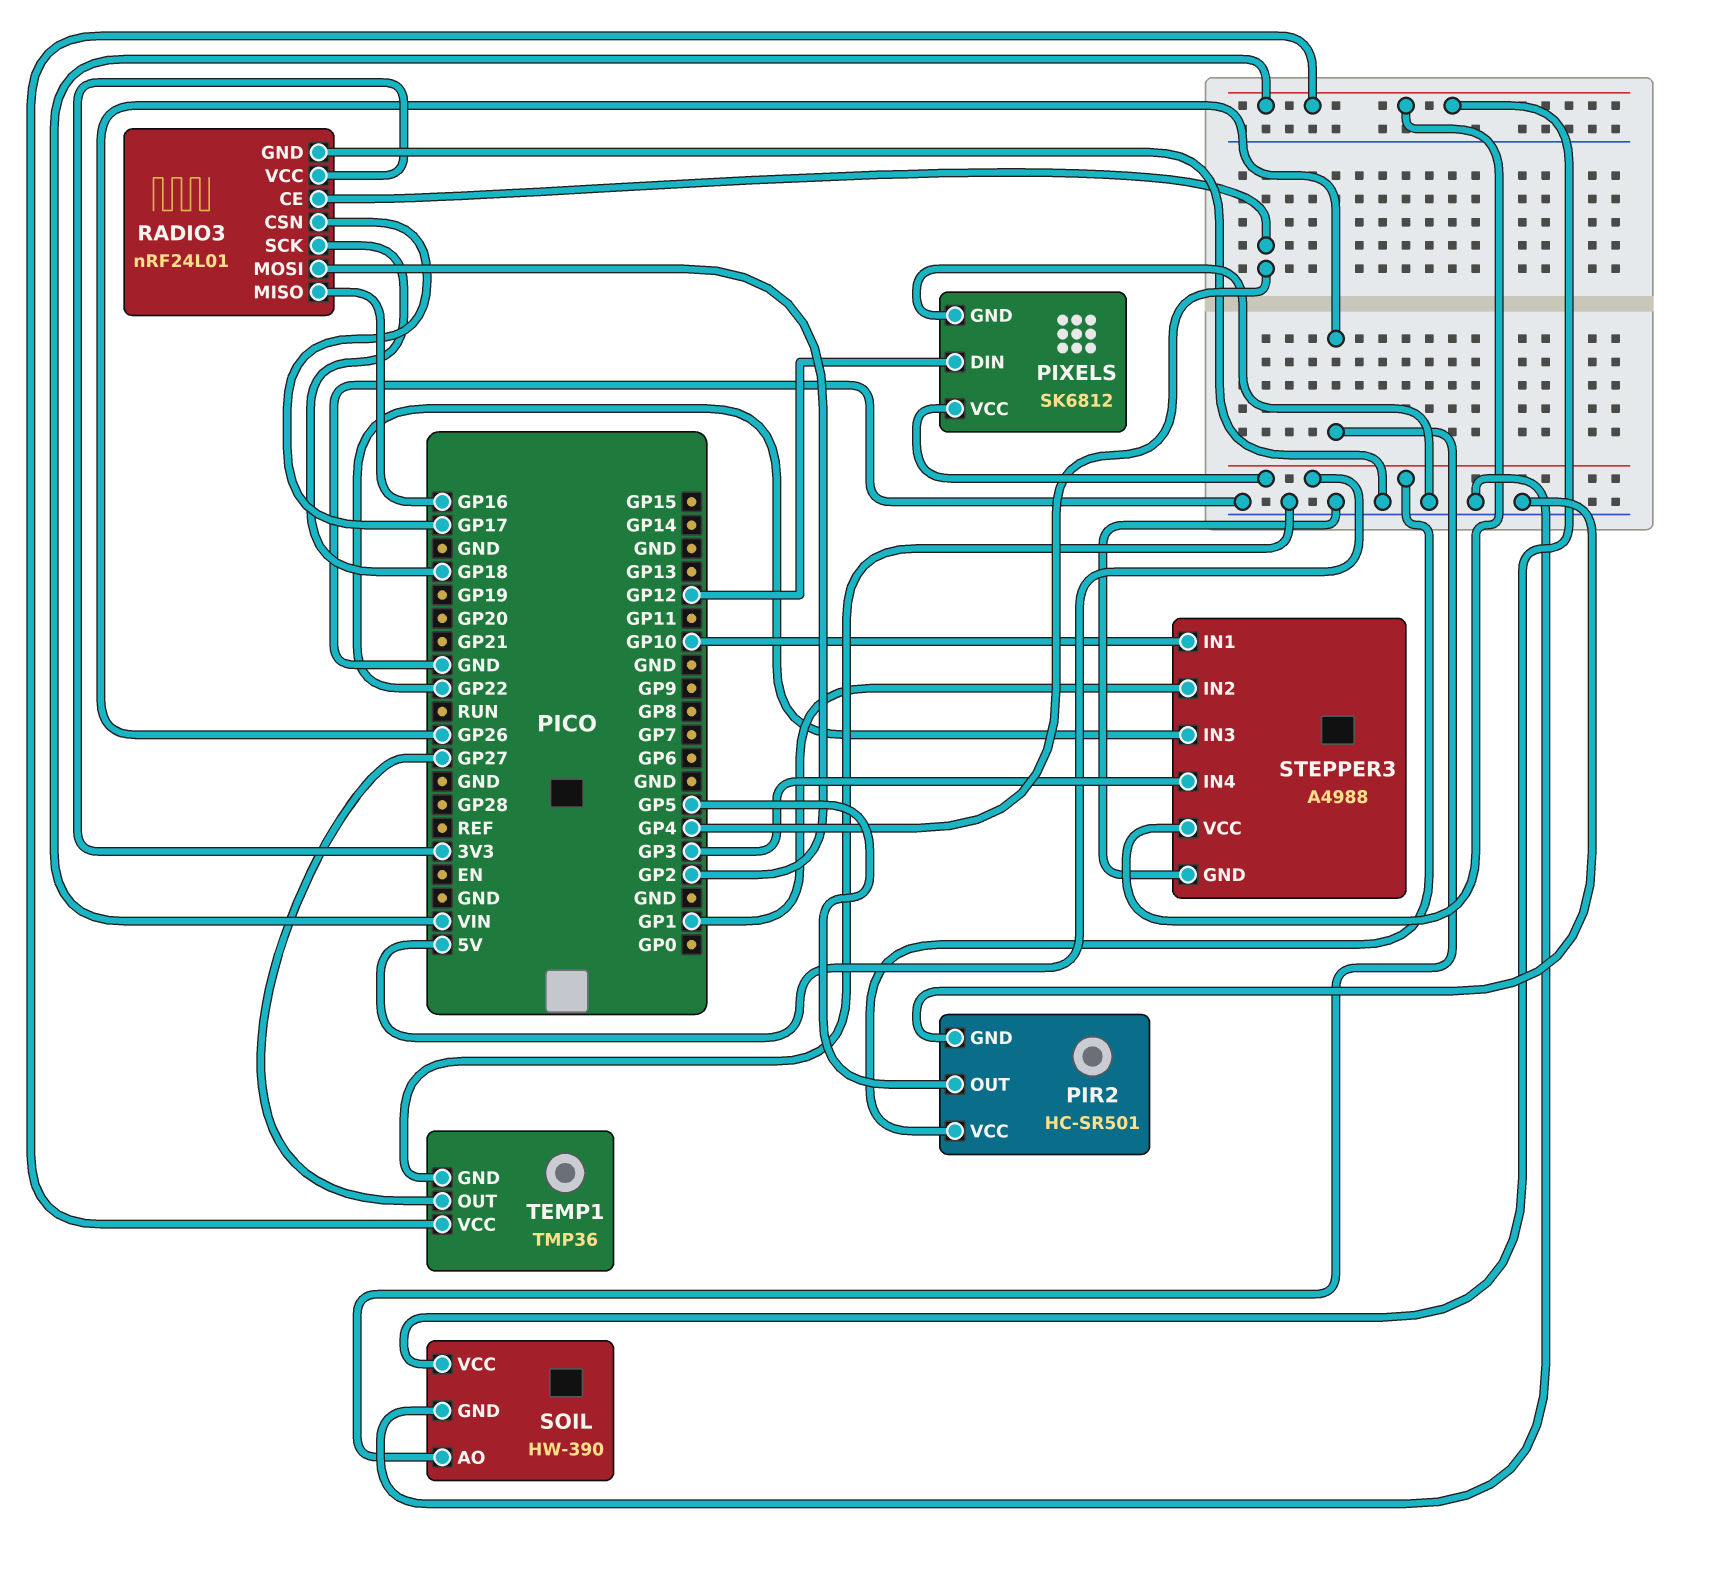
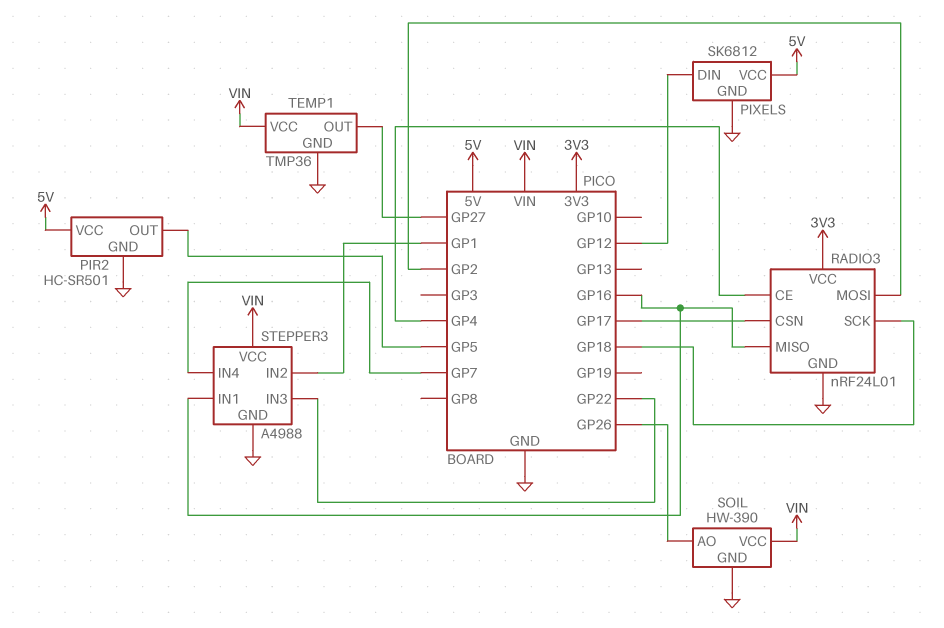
STEPPER3 pin IN1: GP10 -> GP16
STEPPER3 pin IN4: GP3 -> GP7

